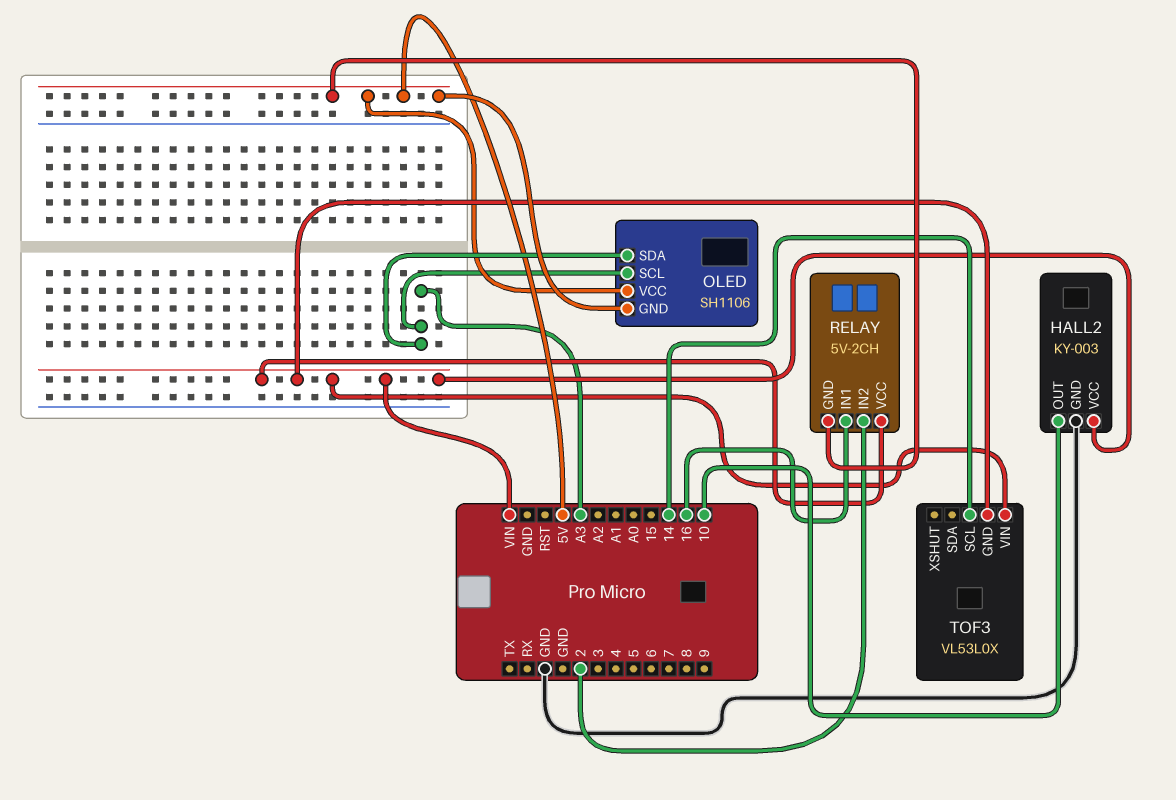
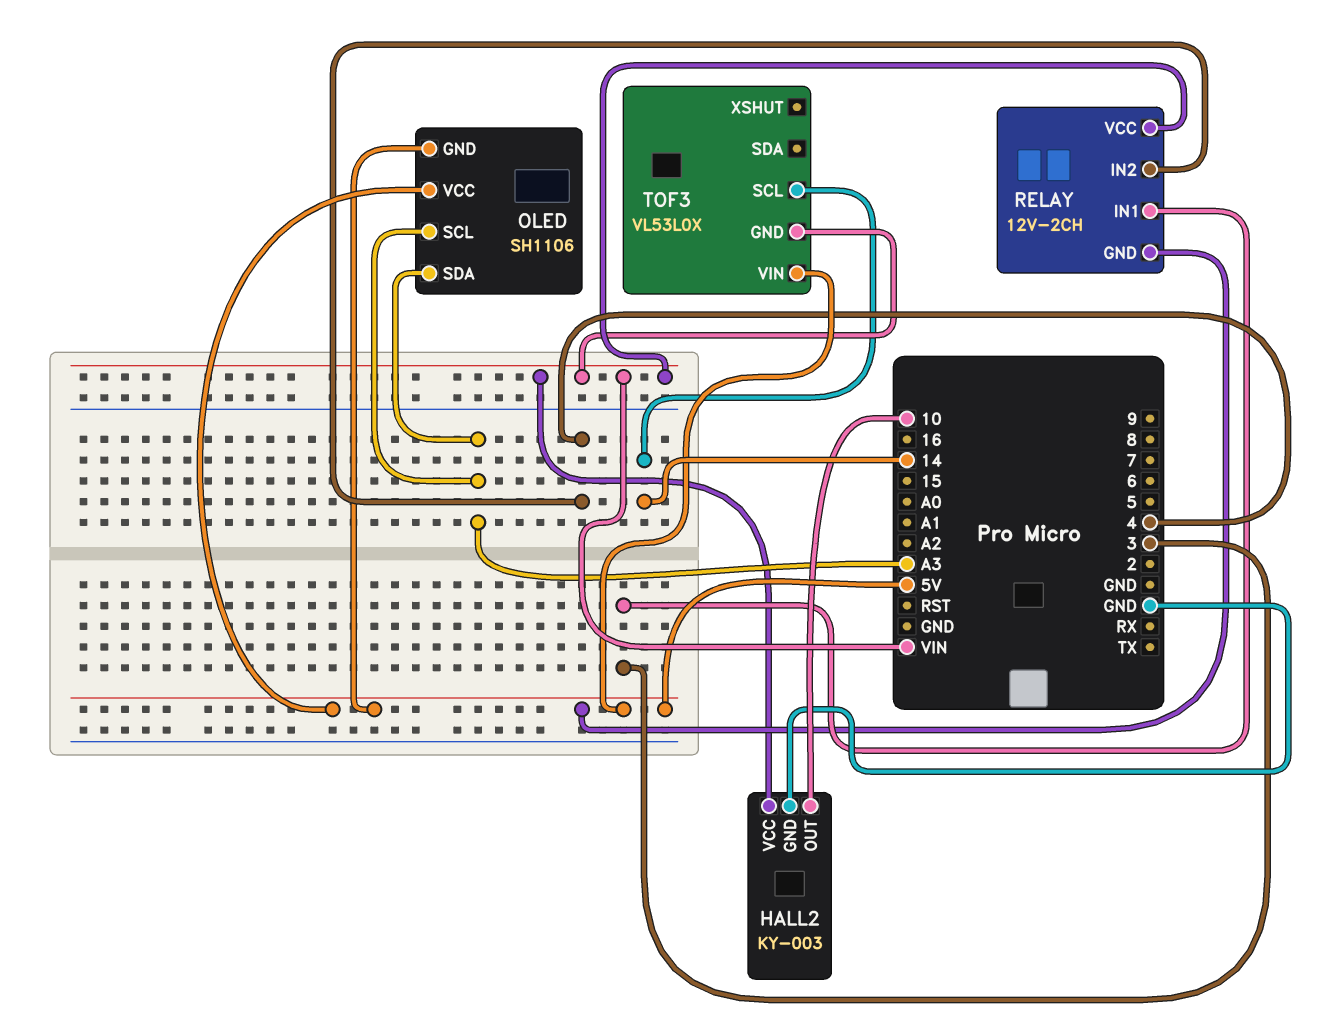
RELAY: 5V-2CH -> 12V-2CH
RELAY pin IN1: 16 -> 3
RELAY pin IN2: 2 -> 4
TOF3 pin VIN: VIN -> 5V

